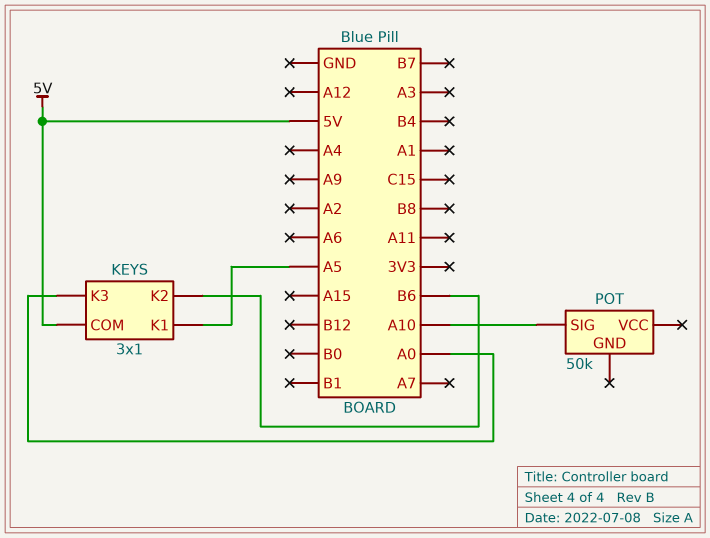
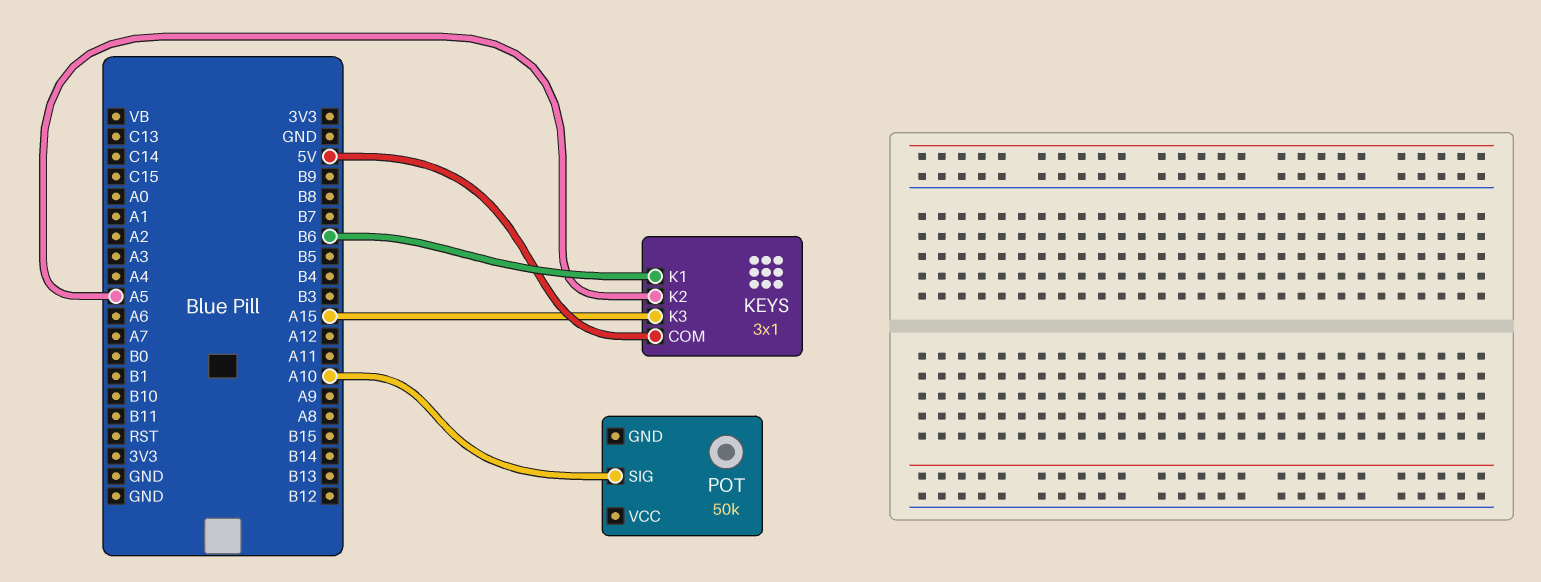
KEYS pin K1: A5 -> B6
KEYS pin K2: B6 -> A5
KEYS pin K3: A0 -> A15

